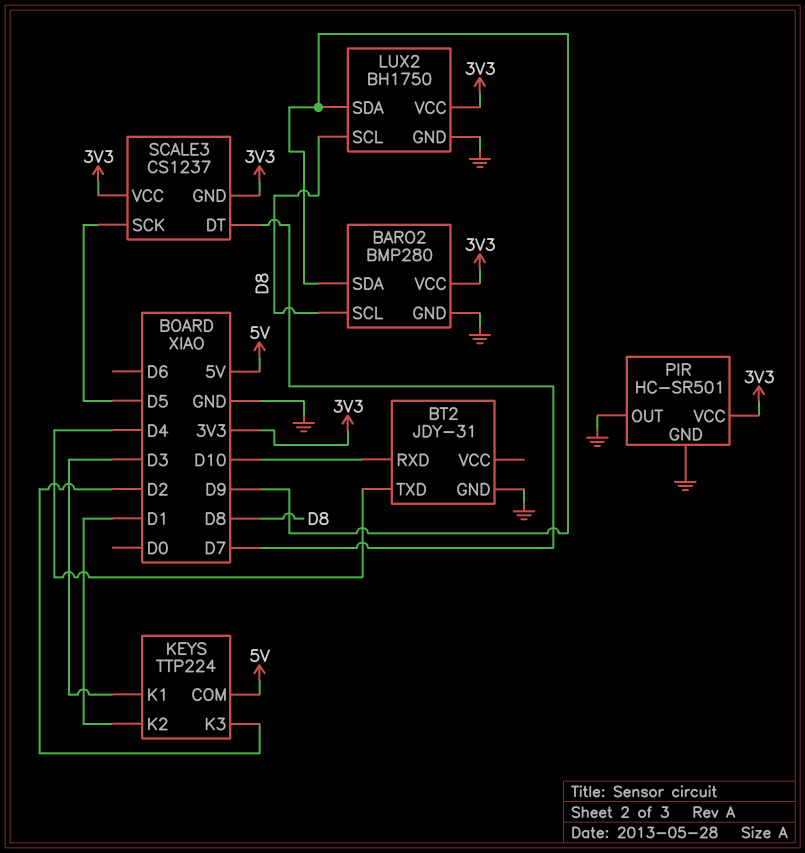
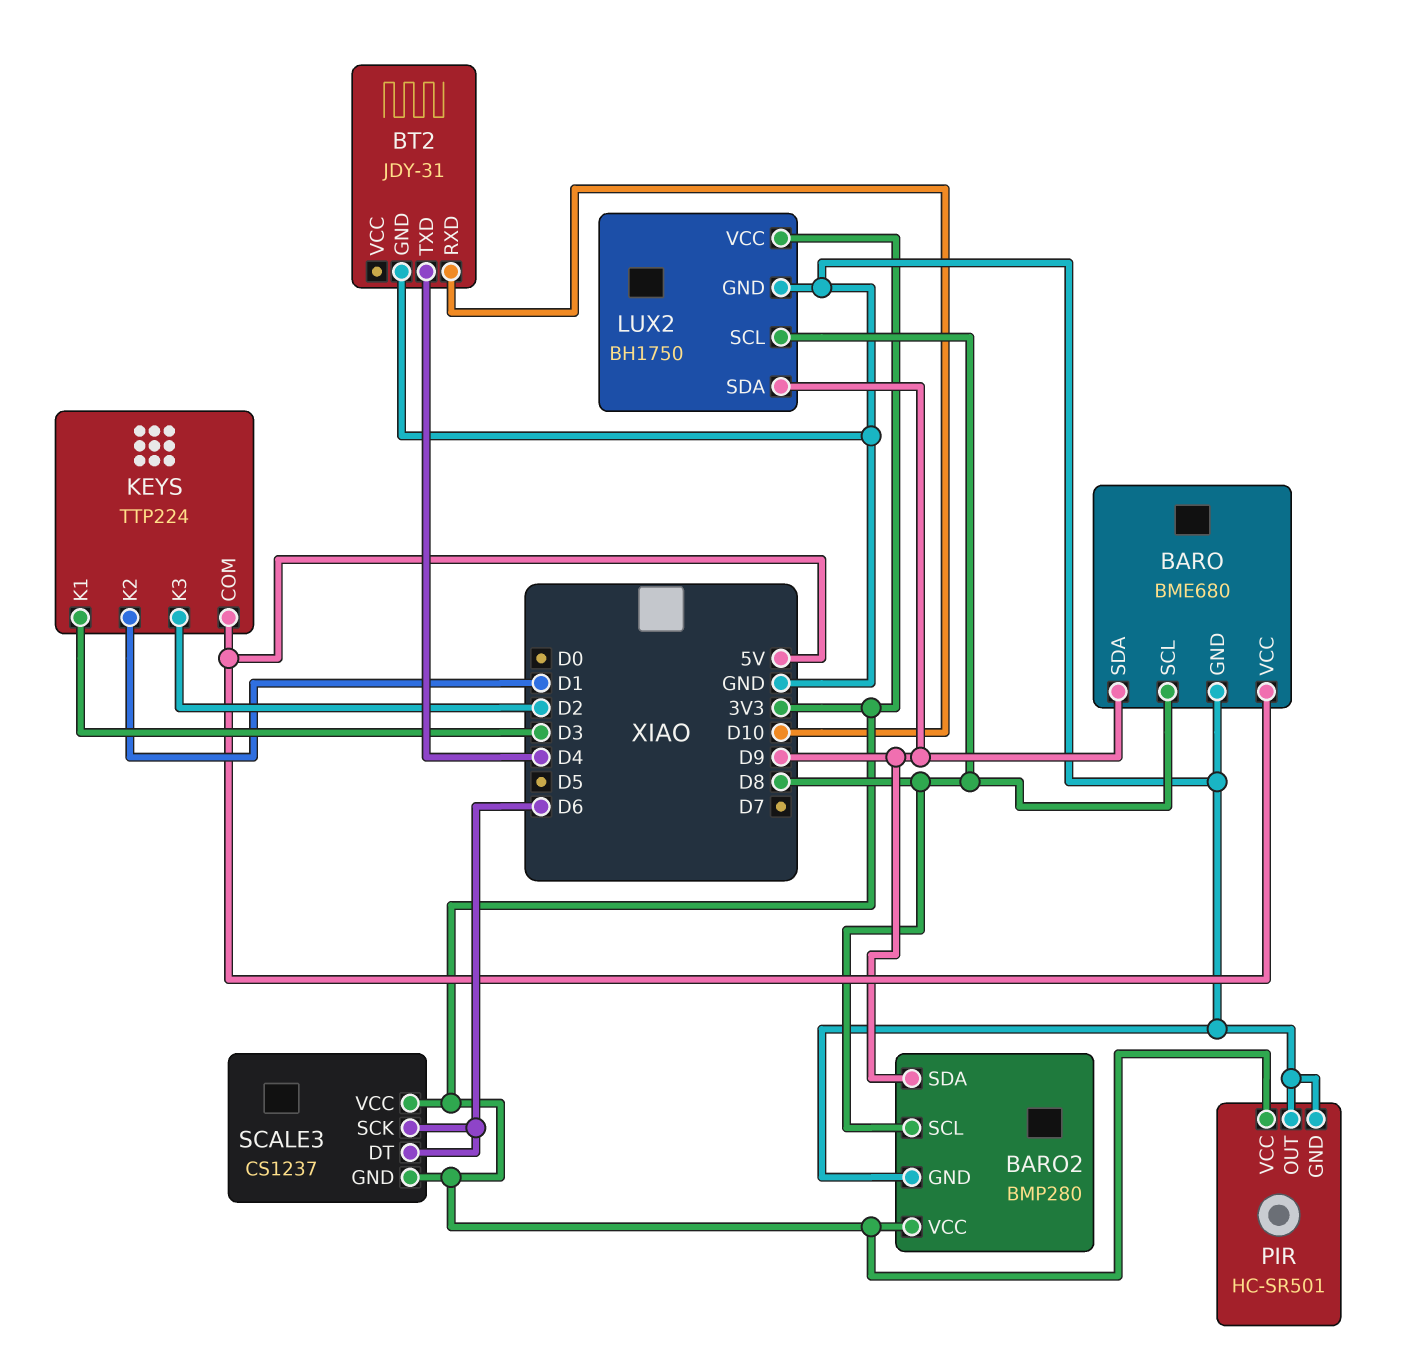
BARO: none -> BME680
BARO pin GND: none -> GND
BARO pin SCL: none -> D8
BARO pin SDA: none -> D9
BARO pin VCC: none -> 5V
SCALE3 pin DT: D7 -> D6
SCALE3 pin SCK: D5 -> D6

